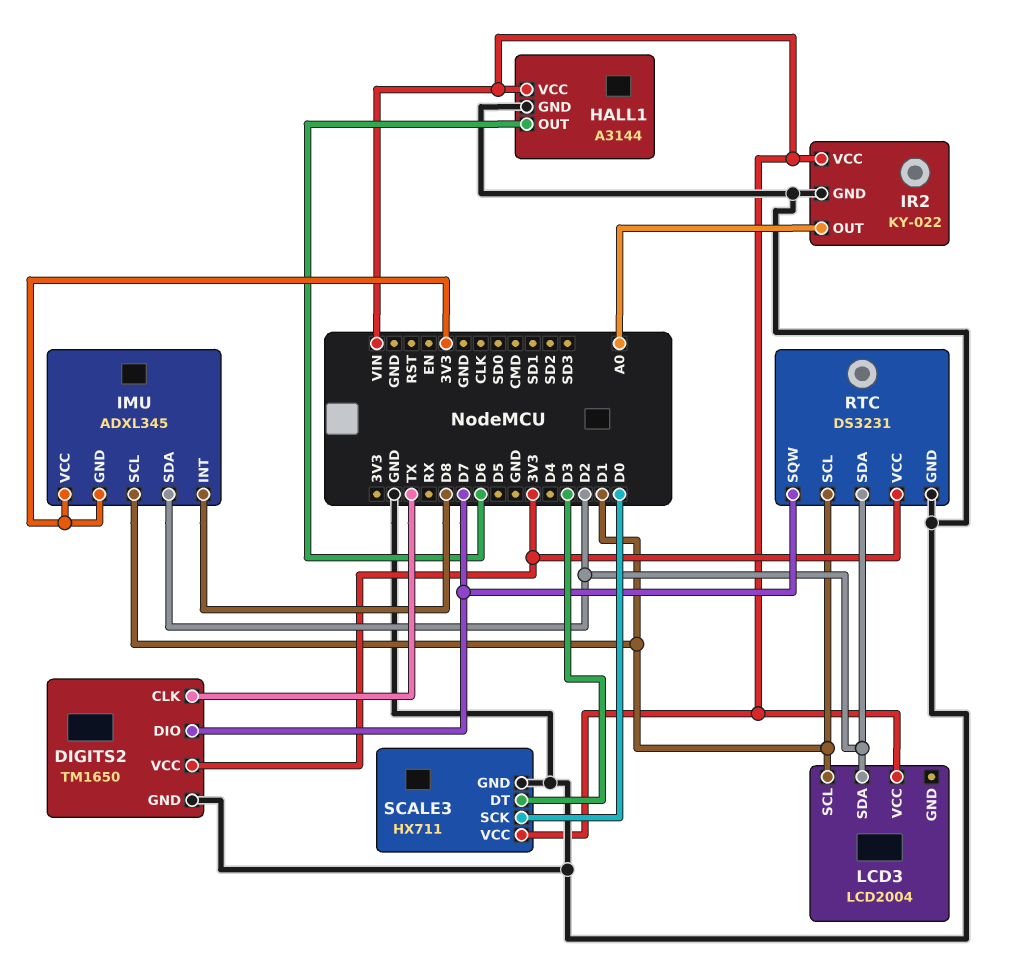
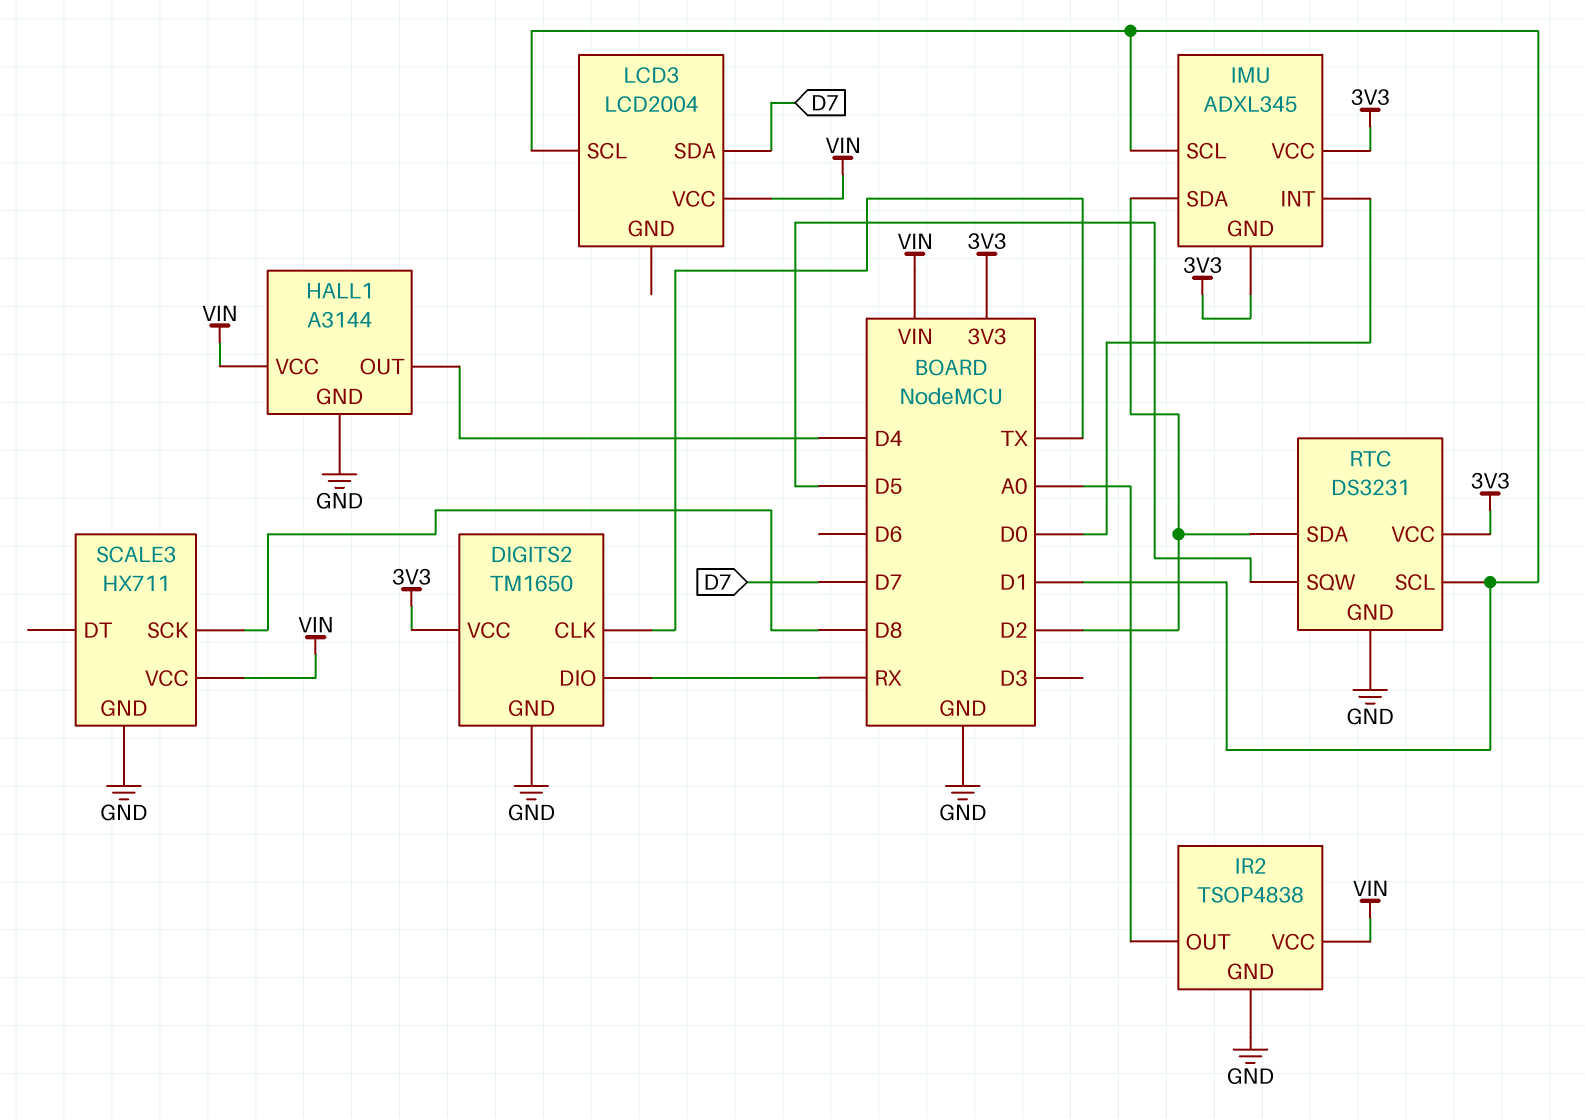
DIGITS2 pin DIO: D7 -> RX
HALL1 pin OUT: D6 -> D4
IMU pin INT: D8 -> D0
IR2: KY-022 -> TSOP4838
LCD3 pin SDA: D2 -> D7
RTC pin SQW: D7 -> D5
SCALE3 pin DT: D3 -> none
SCALE3 pin SCK: D0 -> D8

